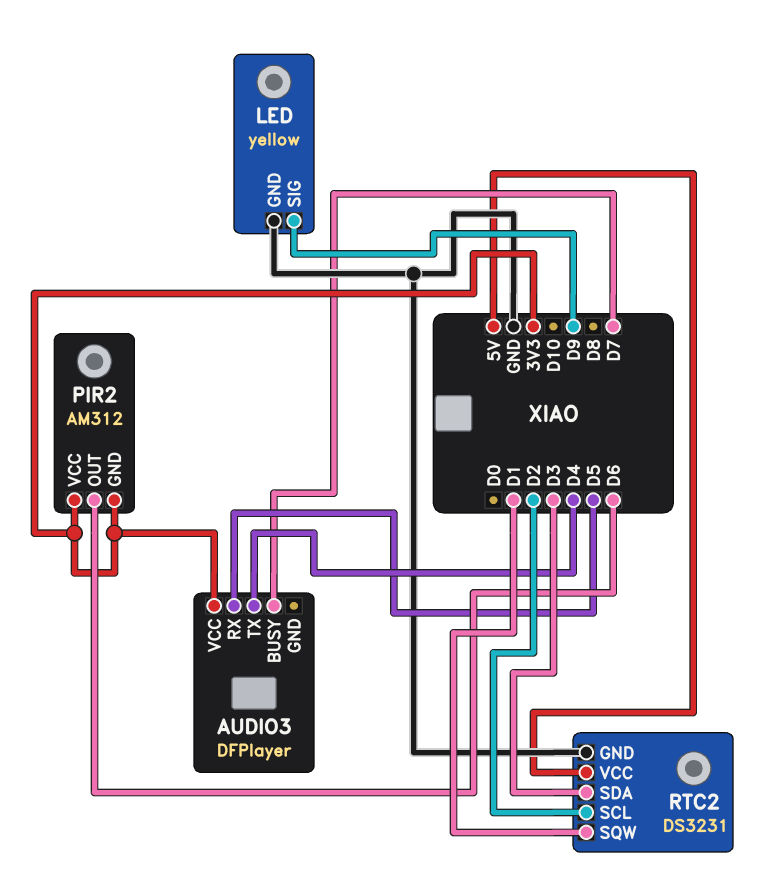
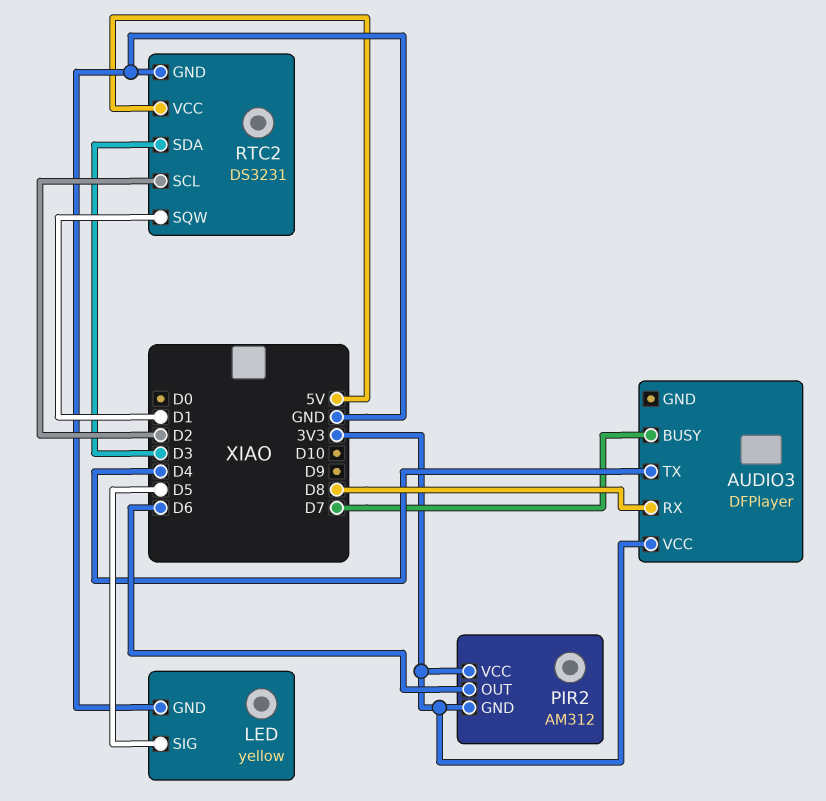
AUDIO3 pin RX: D5 -> D8
LED pin SIG: D9 -> D5

